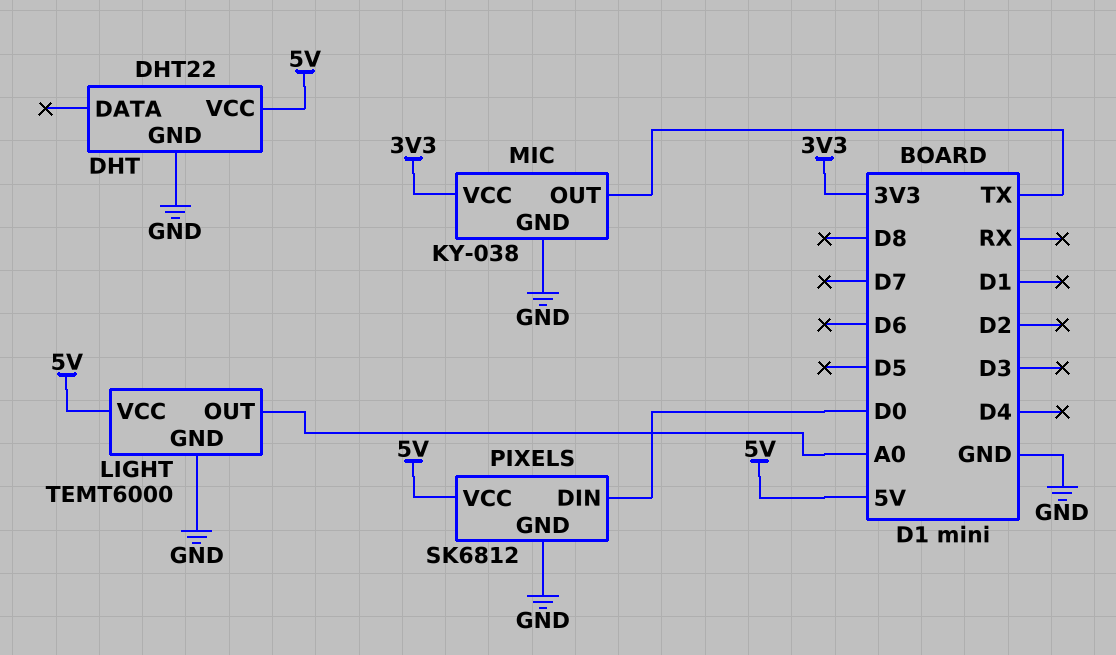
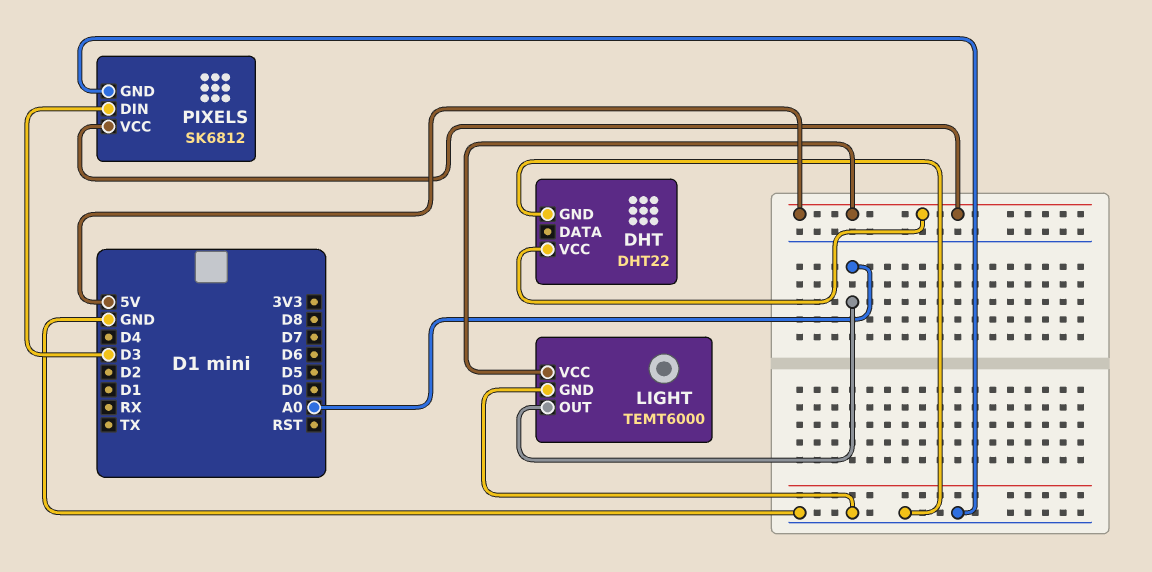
MIC: KY-038 -> none
MIC pin GND: GND -> none
MIC pin OUT: TX -> none
MIC pin VCC: 3V3 -> none
PIXELS pin DIN: D0 -> D3

